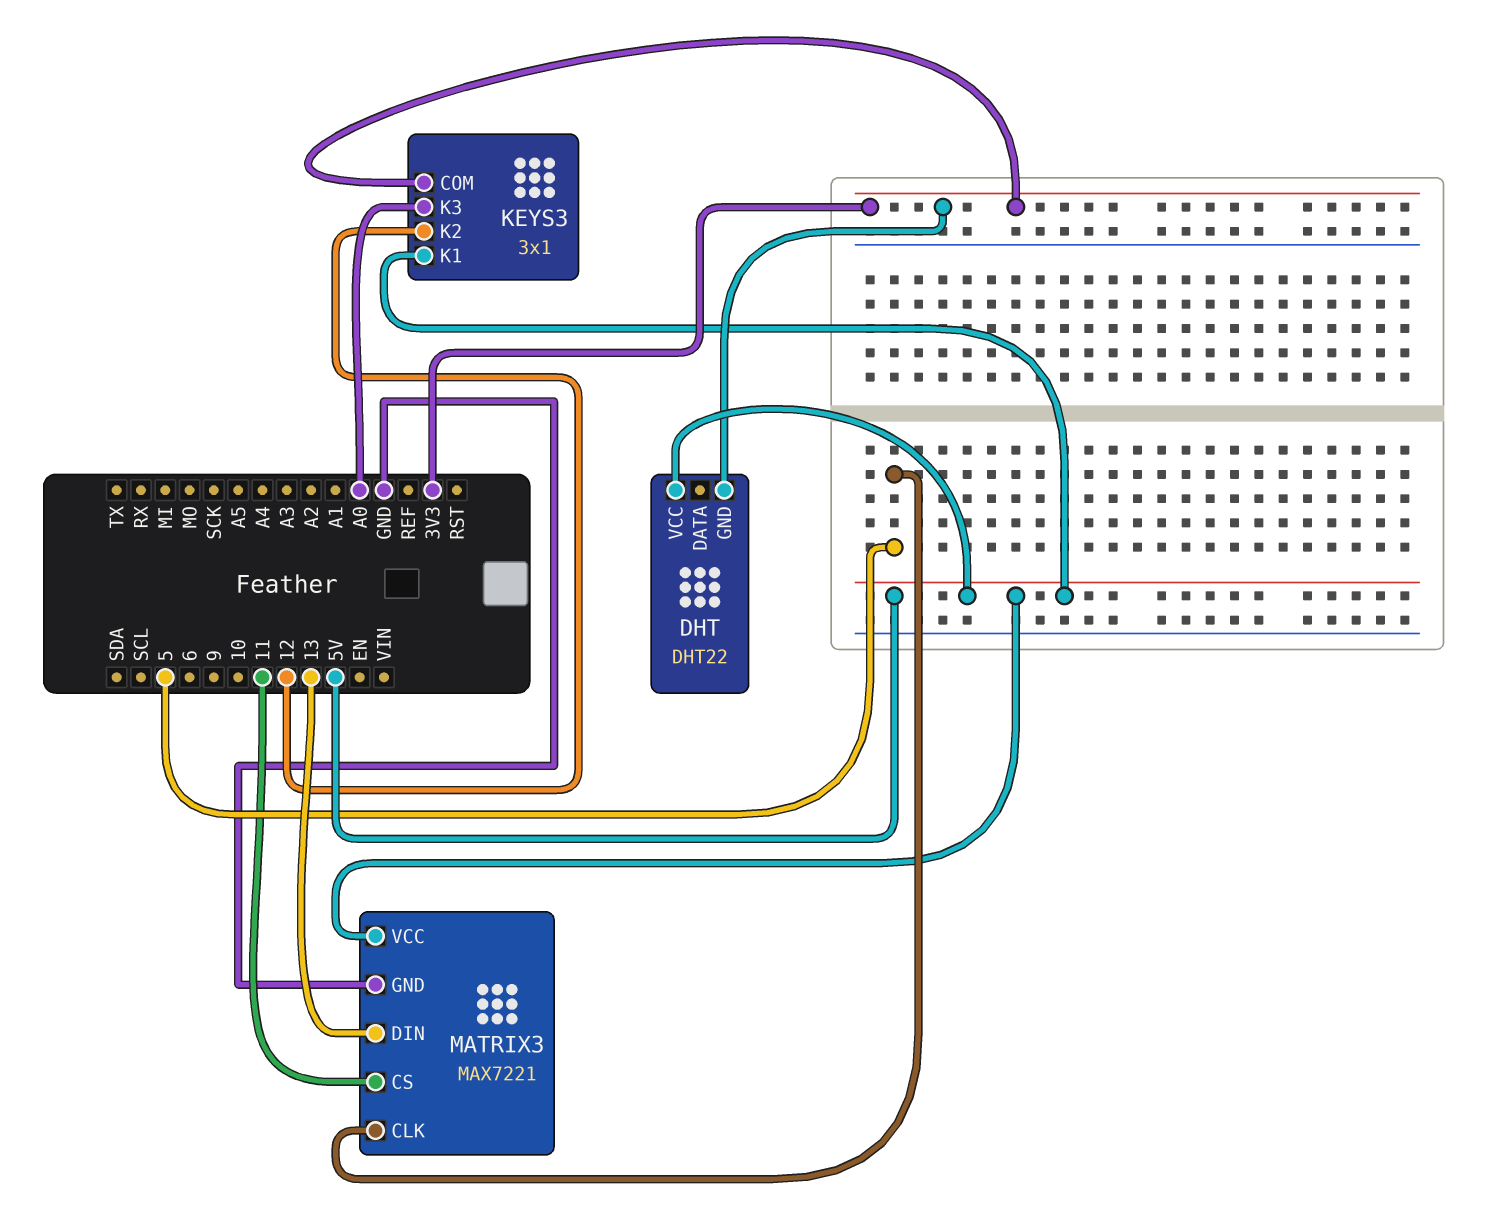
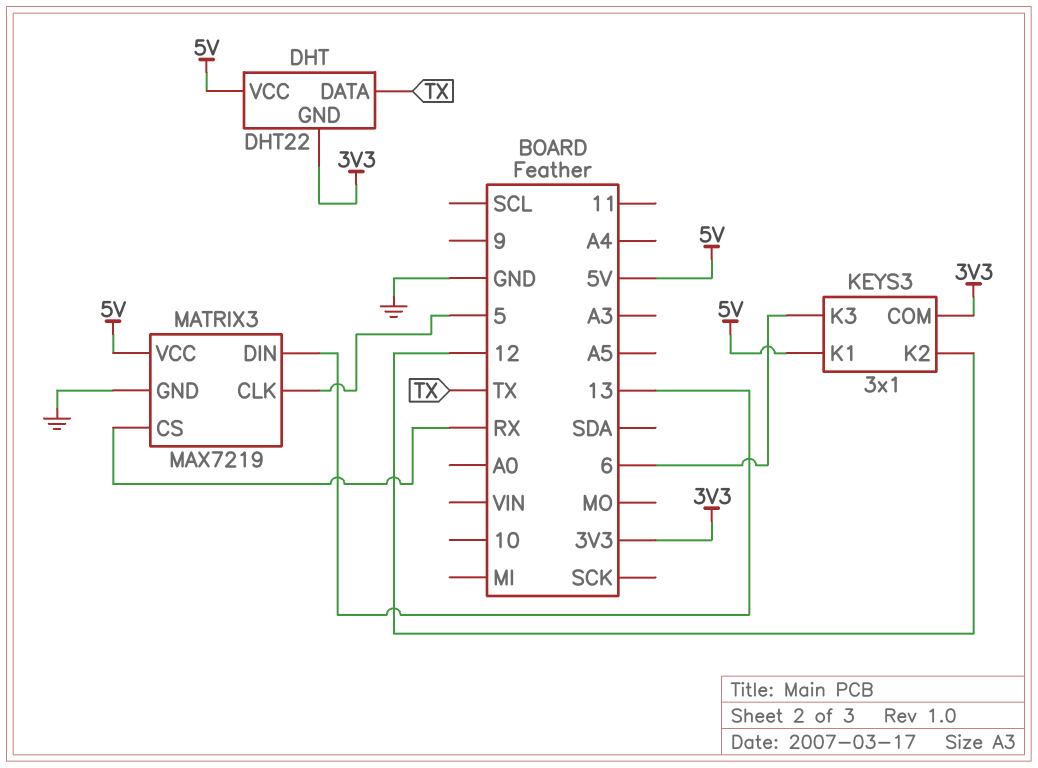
DHT pin DATA: none -> TX
KEYS3 pin K3: A0 -> 6
MATRIX3: MAX7221 -> MAX7219
MATRIX3 pin CS: 11 -> RX

